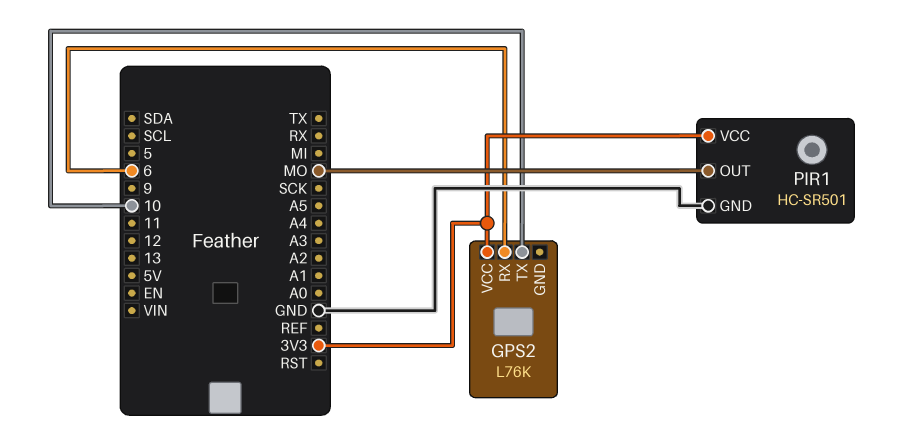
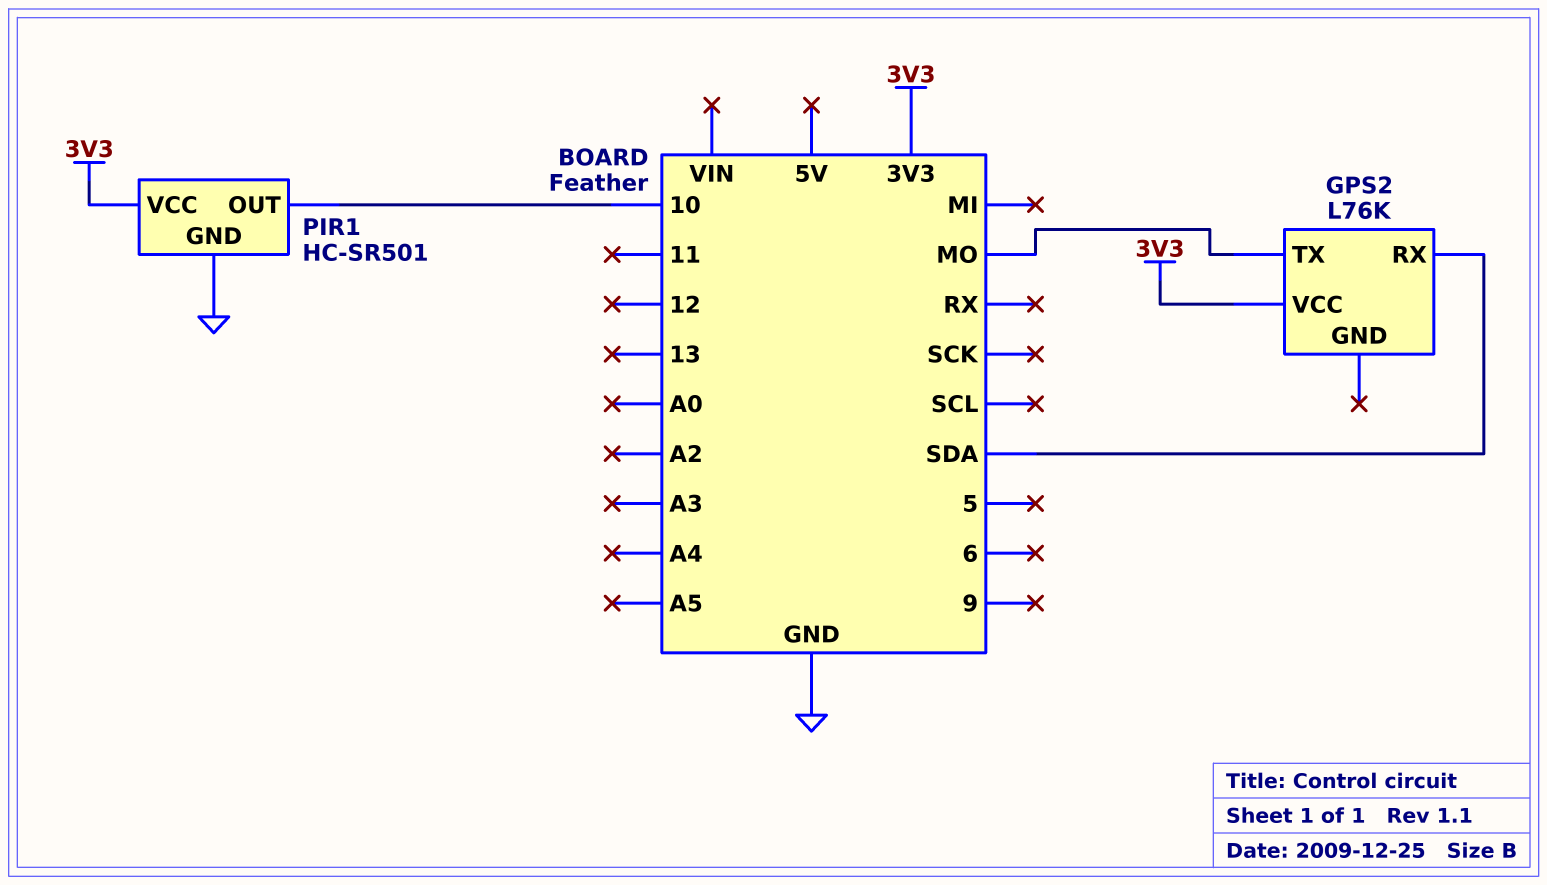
GPS2 pin RX: 6 -> SDA
GPS2 pin TX: 10 -> MO
PIR1 pin OUT: MO -> 10

